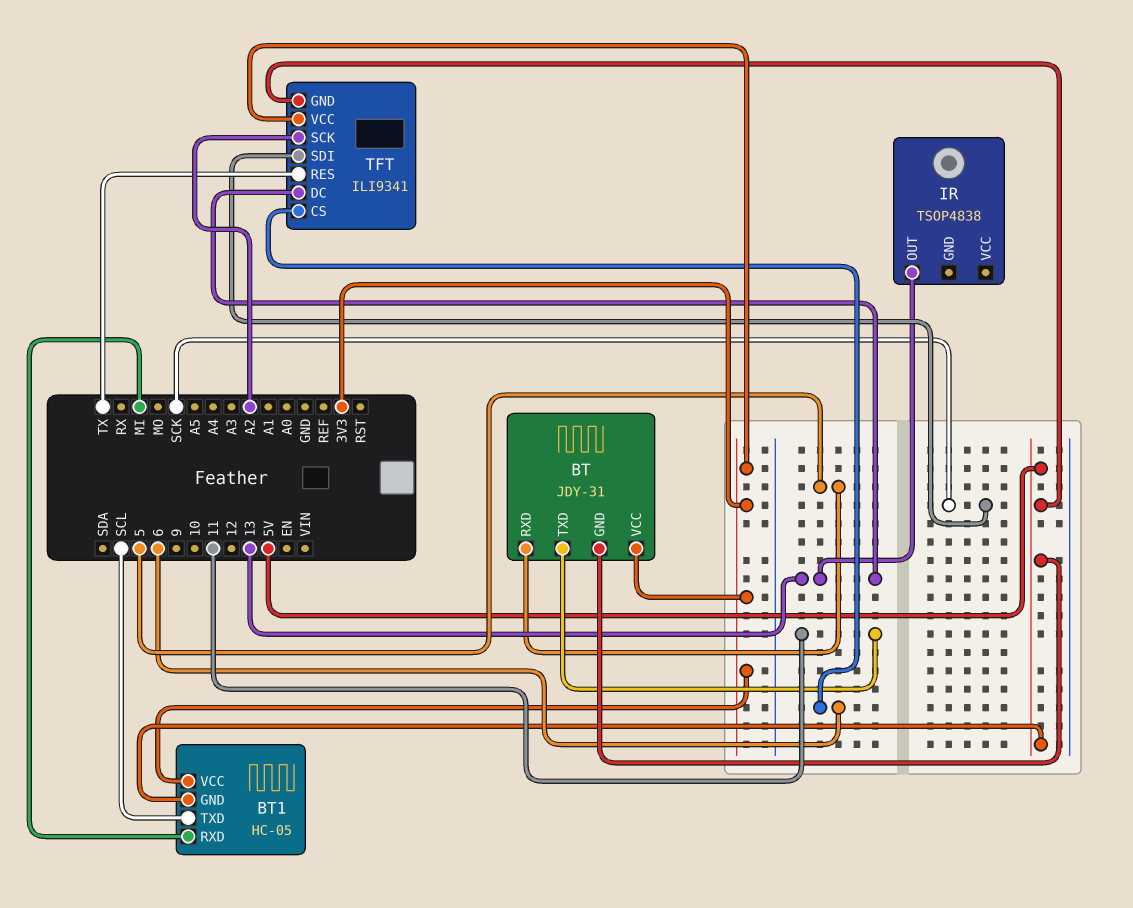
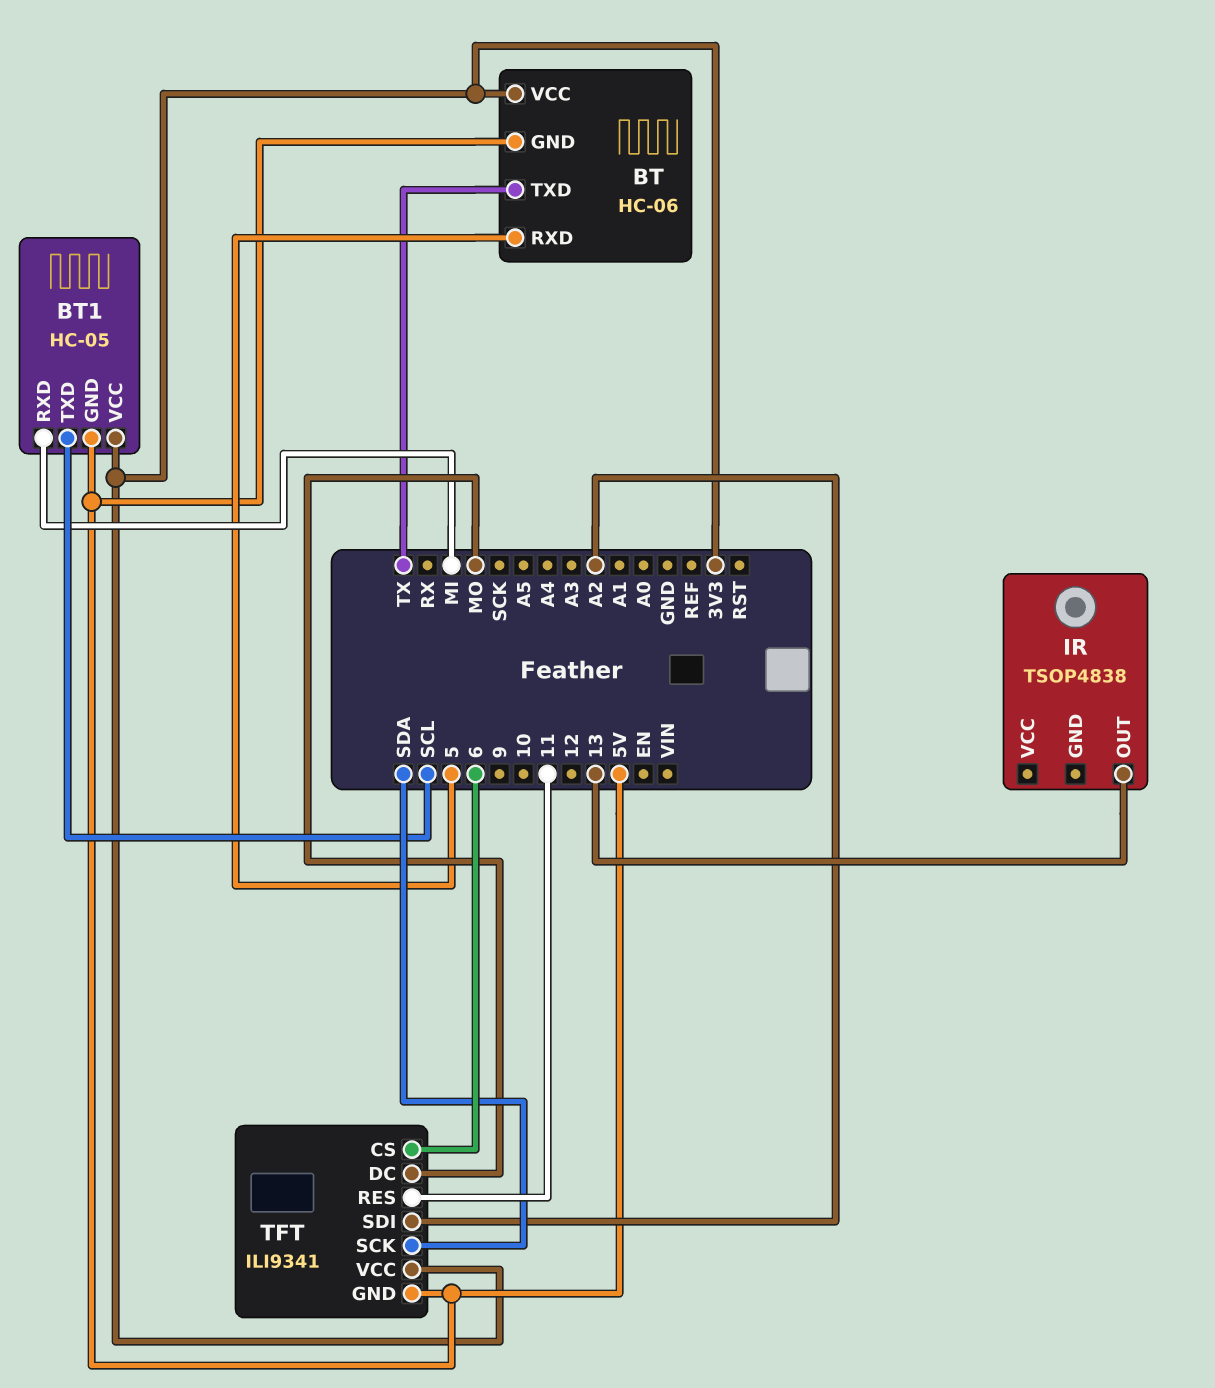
BT: JDY-31 -> HC-06
BT pin TXD: 11 -> TX
TFT pin DC: 13 -> MO
TFT pin RES: TX -> 11
TFT pin SCK: A2 -> SDA
TFT pin SDI: SCK -> A2

